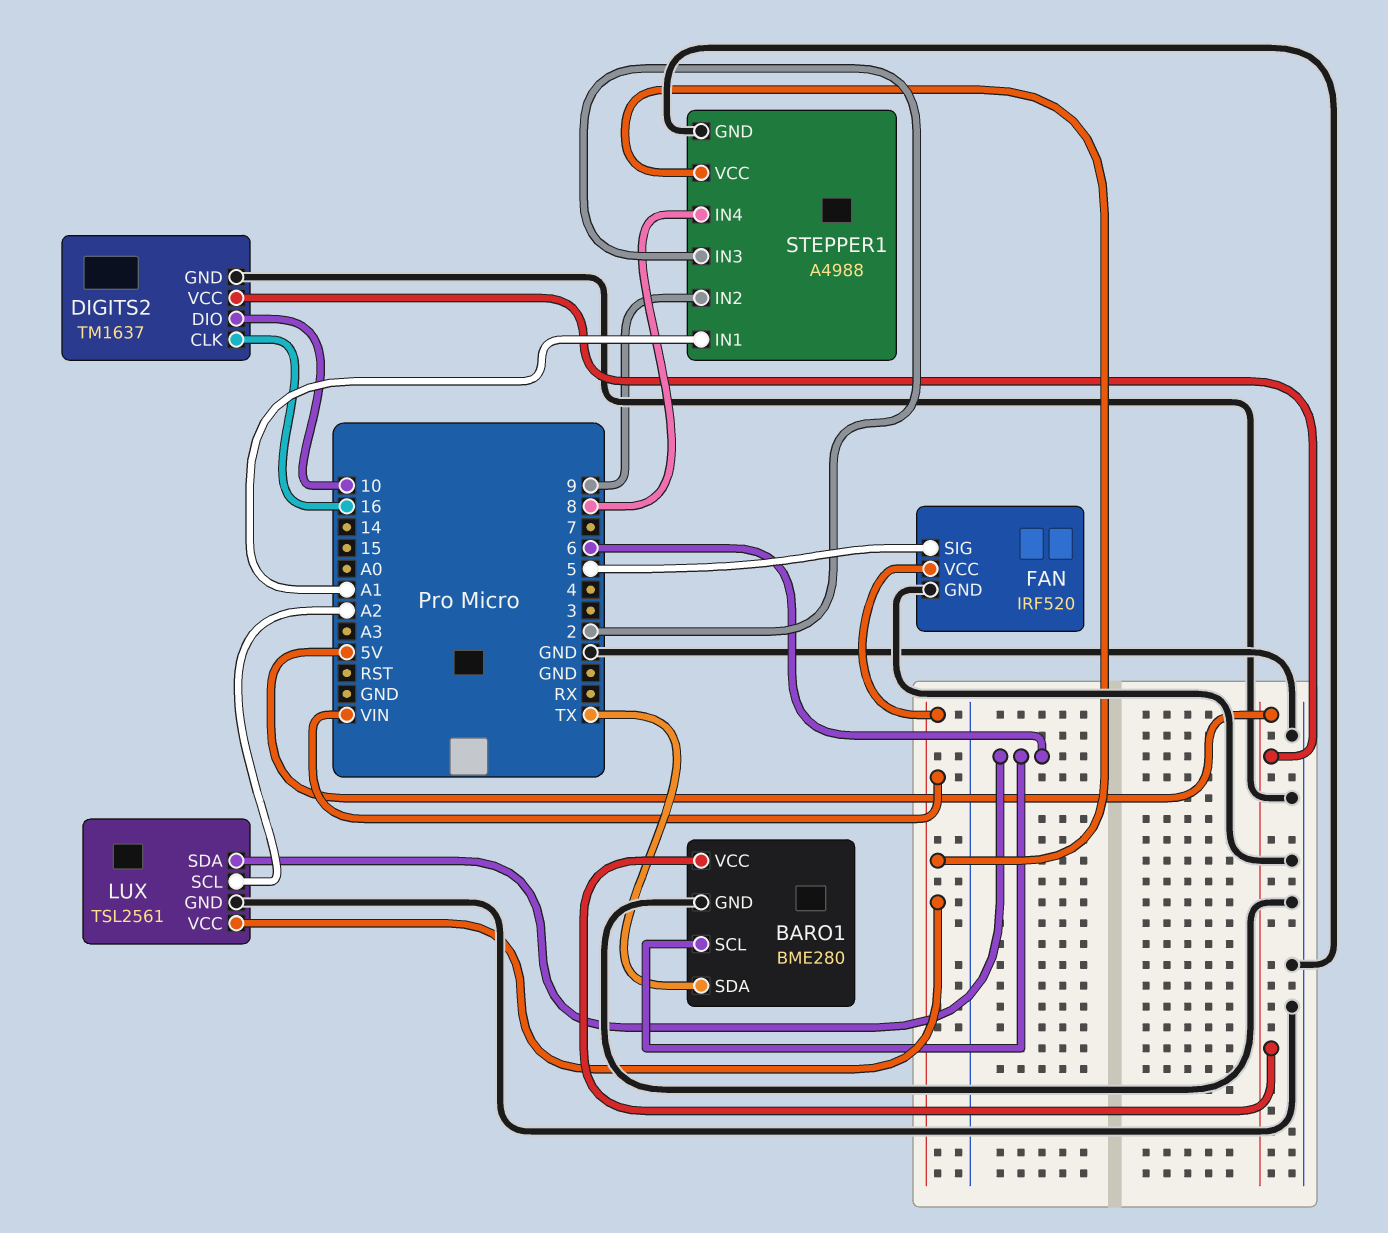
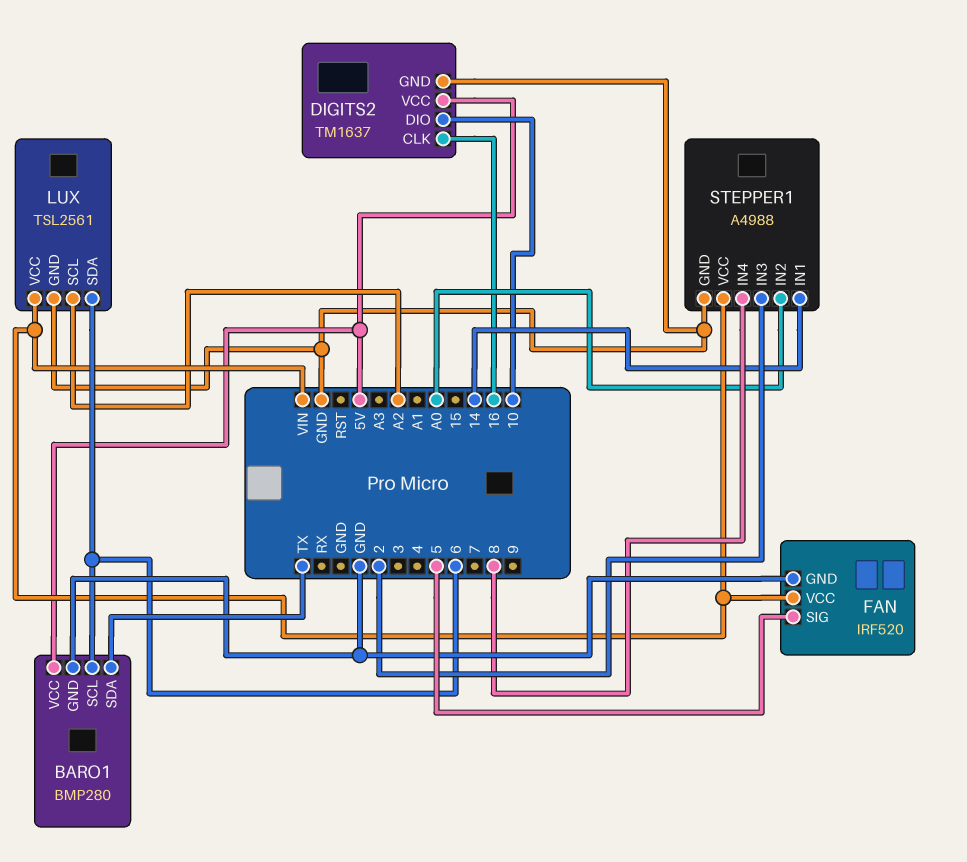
BARO1: BME280 -> BMP280
STEPPER1 pin IN1: A1 -> 14
STEPPER1 pin IN2: 9 -> A0

